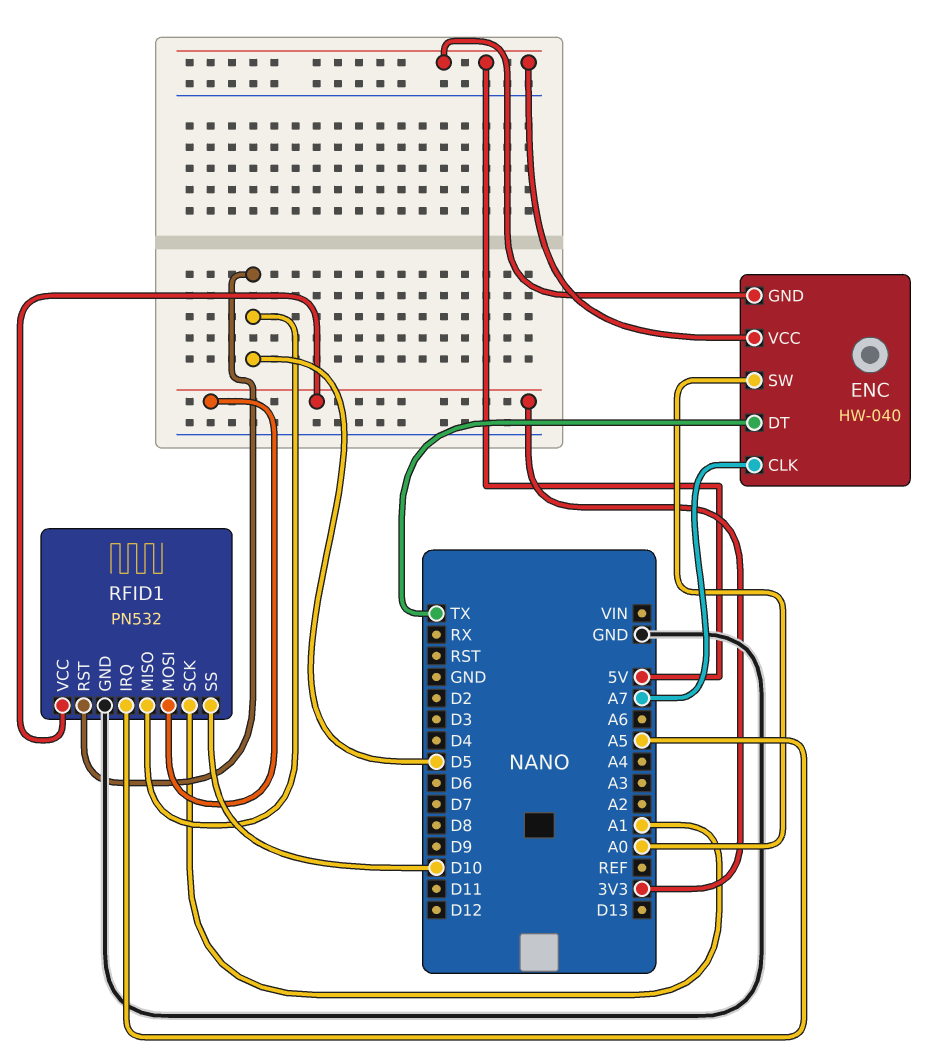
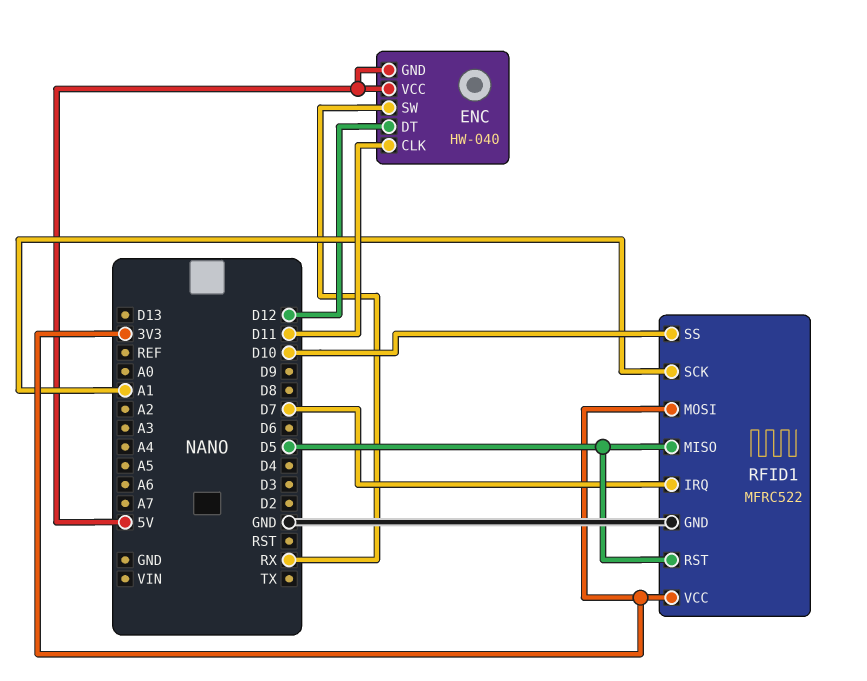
ENC pin CLK: A7 -> D11
ENC pin DT: TX -> D12
ENC pin SW: A0 -> RX
RFID1: PN532 -> MFRC522
RFID1 pin IRQ: A5 -> D7

